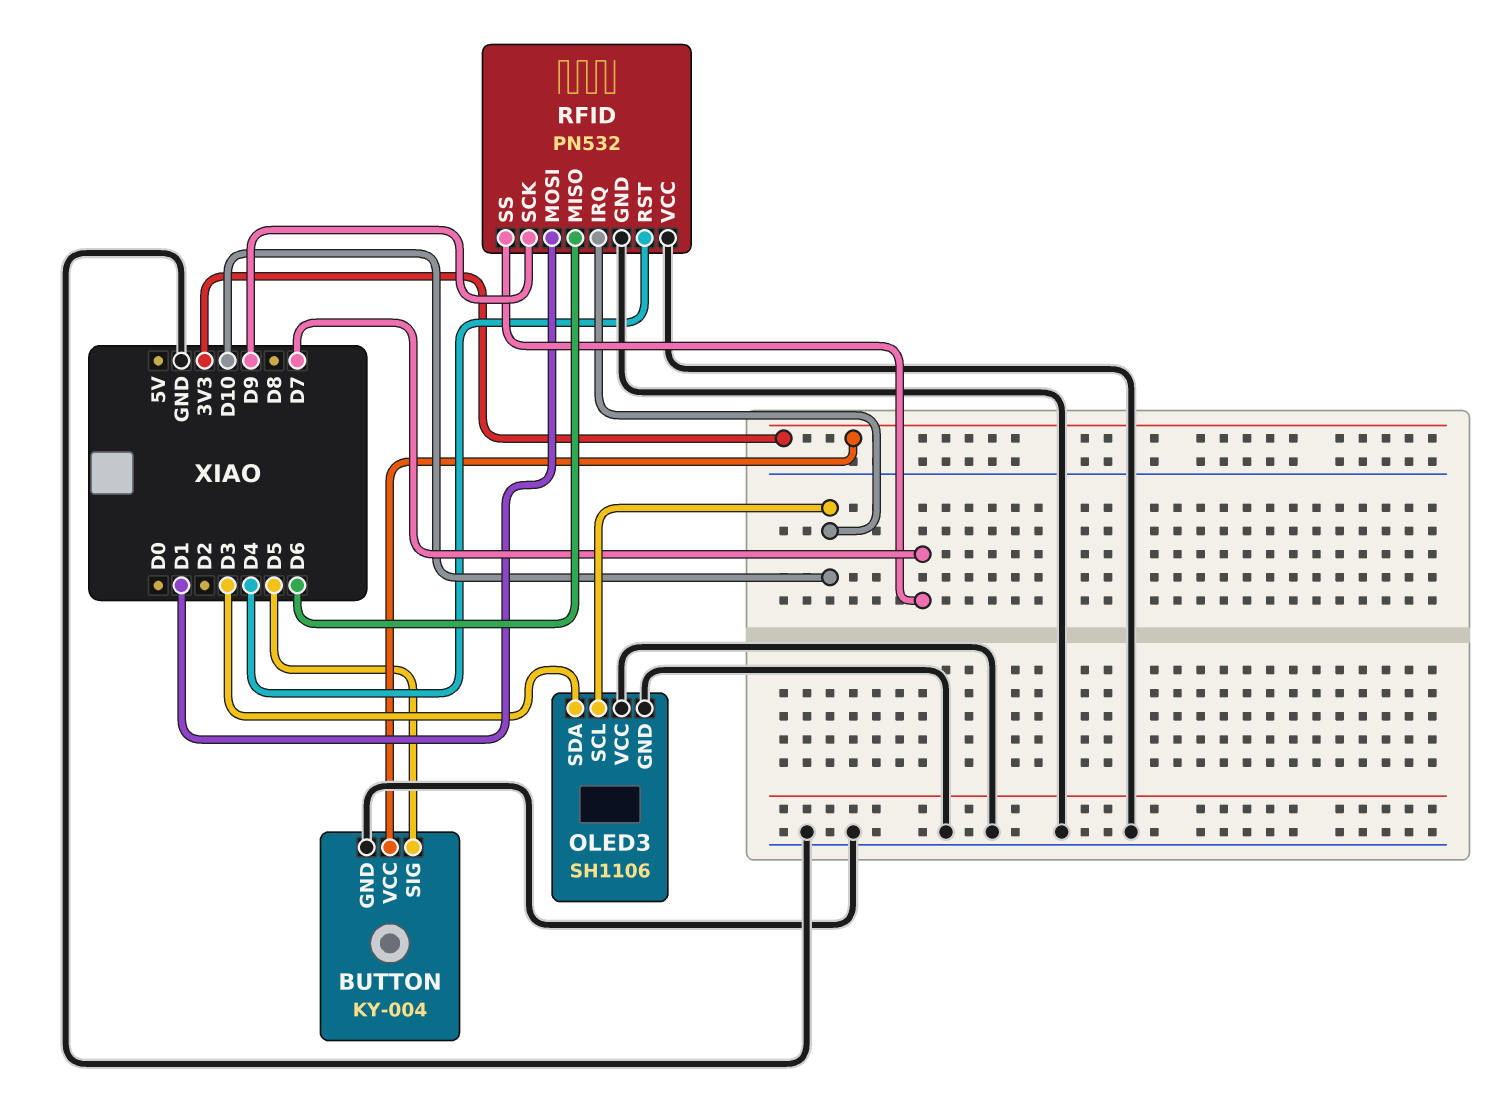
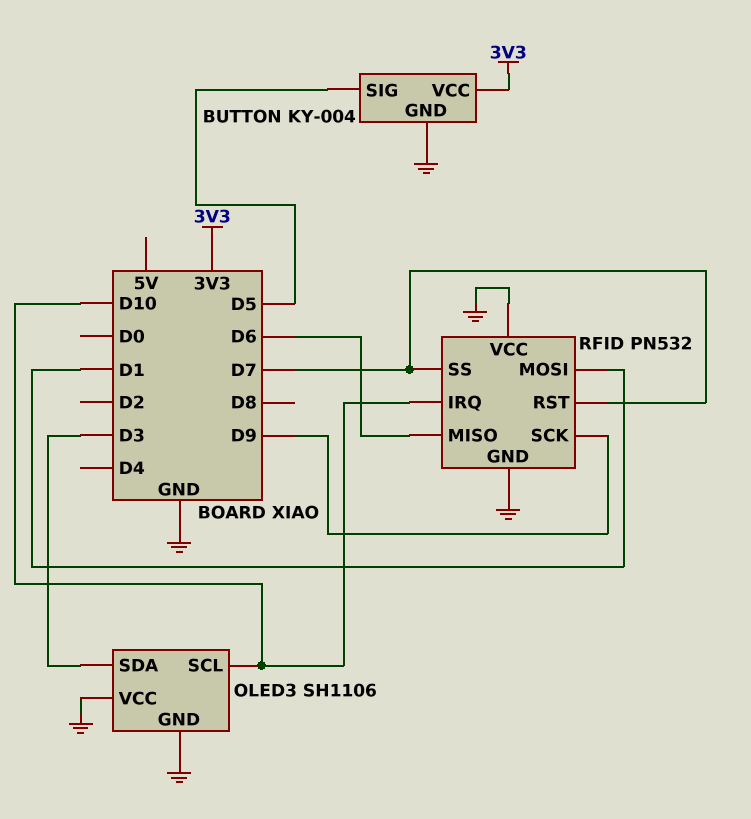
RFID pin RST: D4 -> D7

